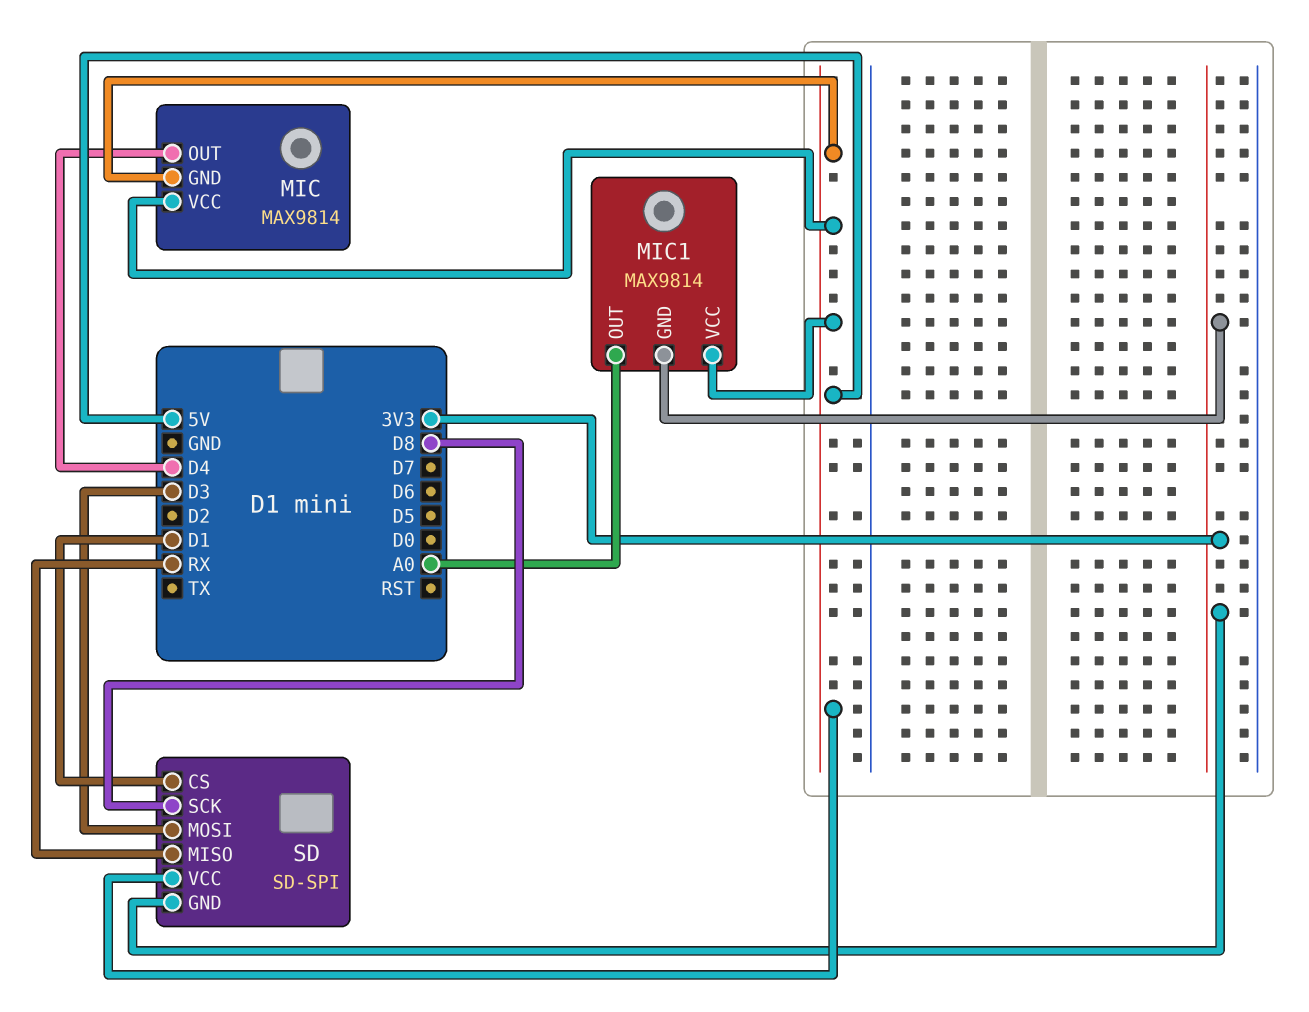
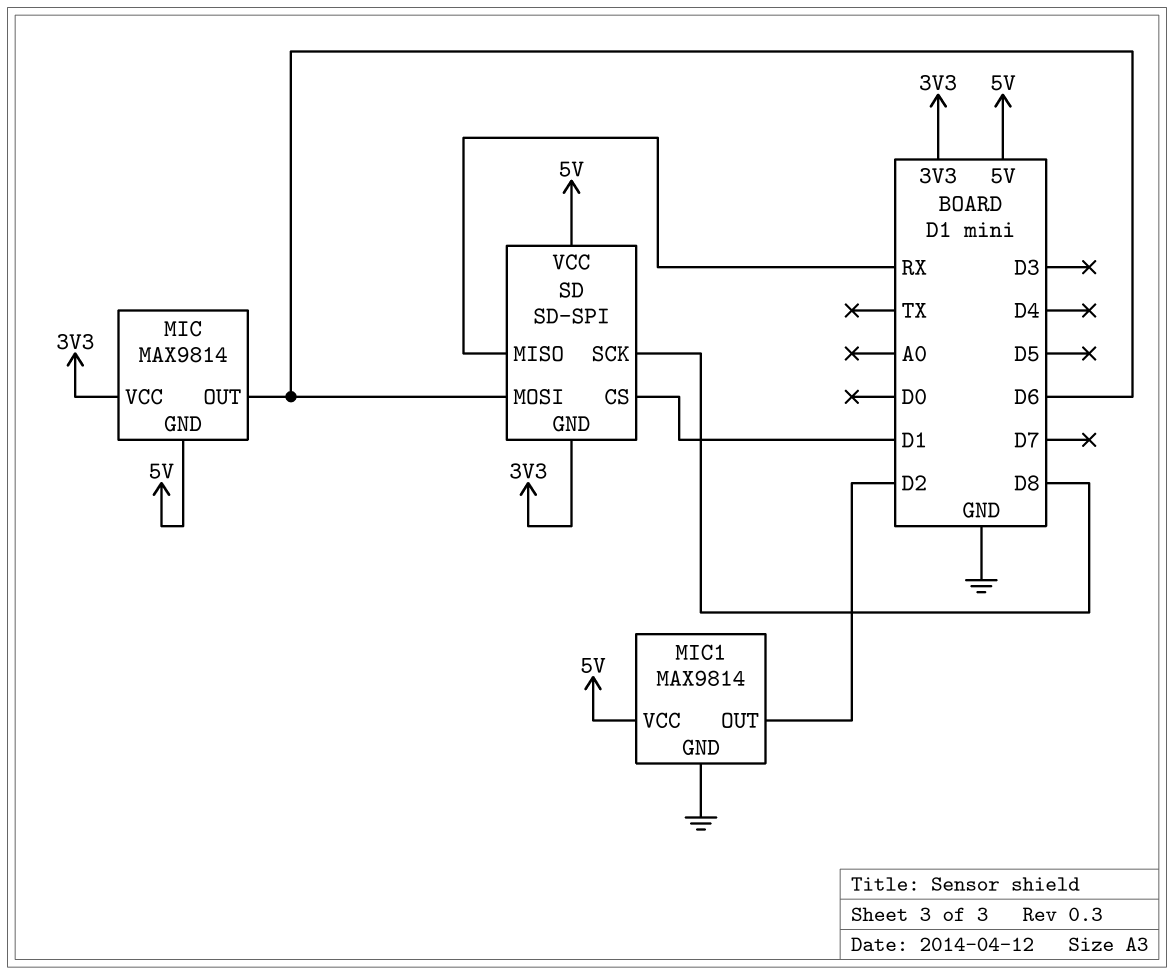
MIC pin OUT: D4 -> D6
MIC pin VCC: 5V -> 3V3
MIC1 pin GND: 3V3 -> GND
MIC1 pin OUT: A0 -> D2
SD pin MOSI: D3 -> D6

